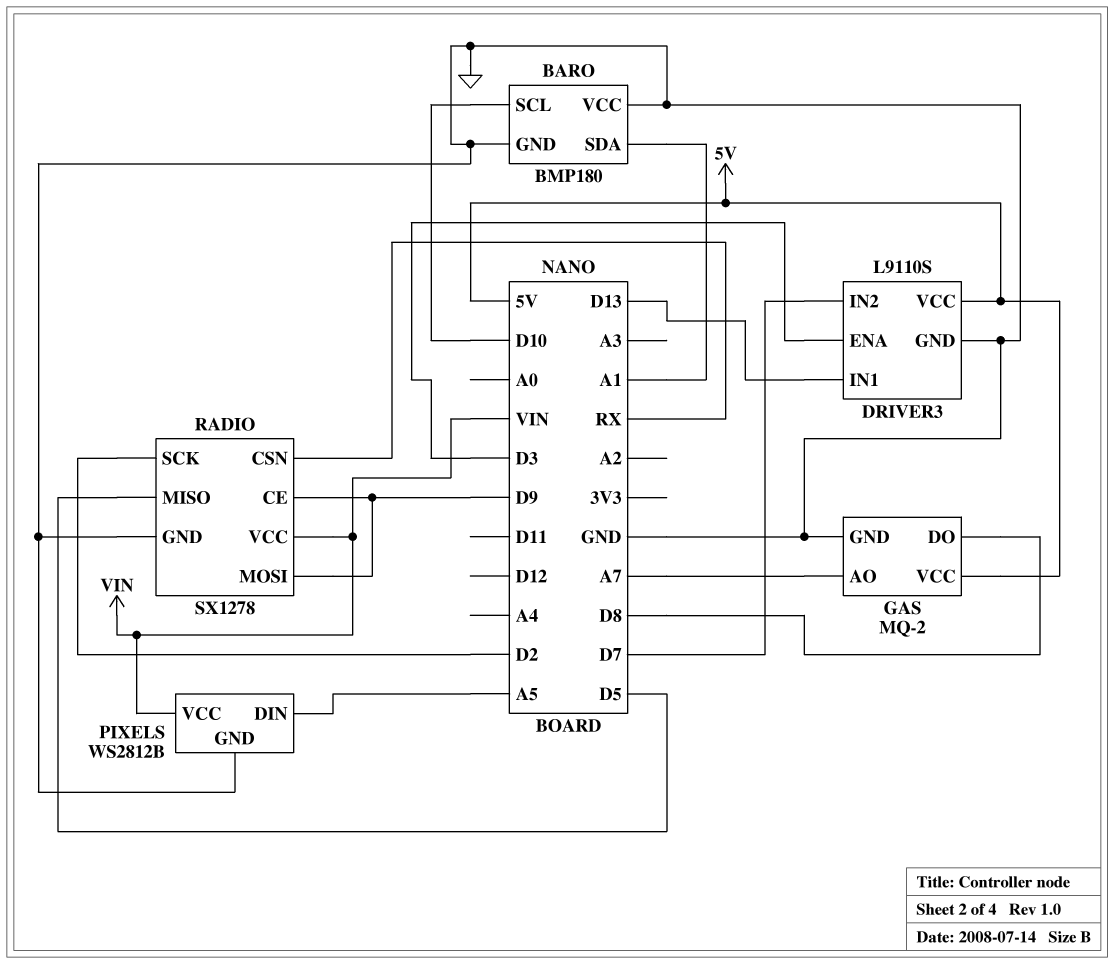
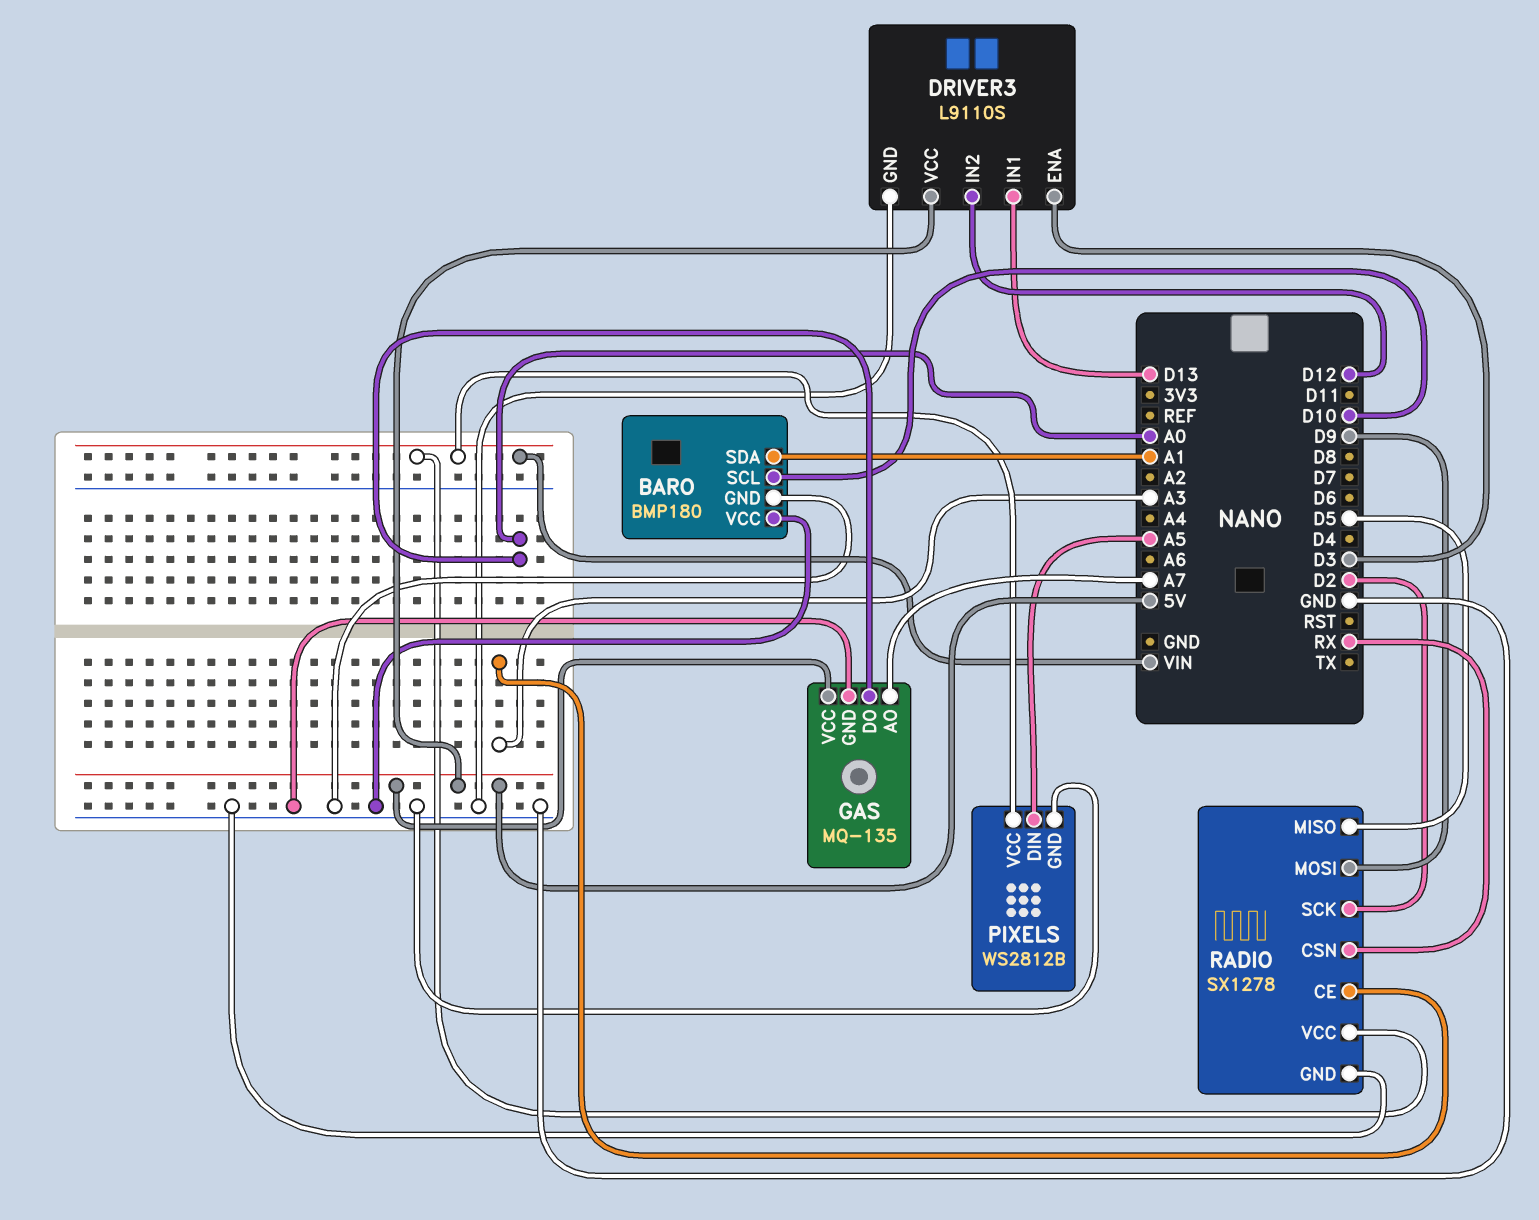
DRIVER3 pin IN2: D7 -> D12
GAS: MQ-2 -> MQ-135
GAS pin DO: D8 -> A0
RADIO pin CE: D9 -> A3

